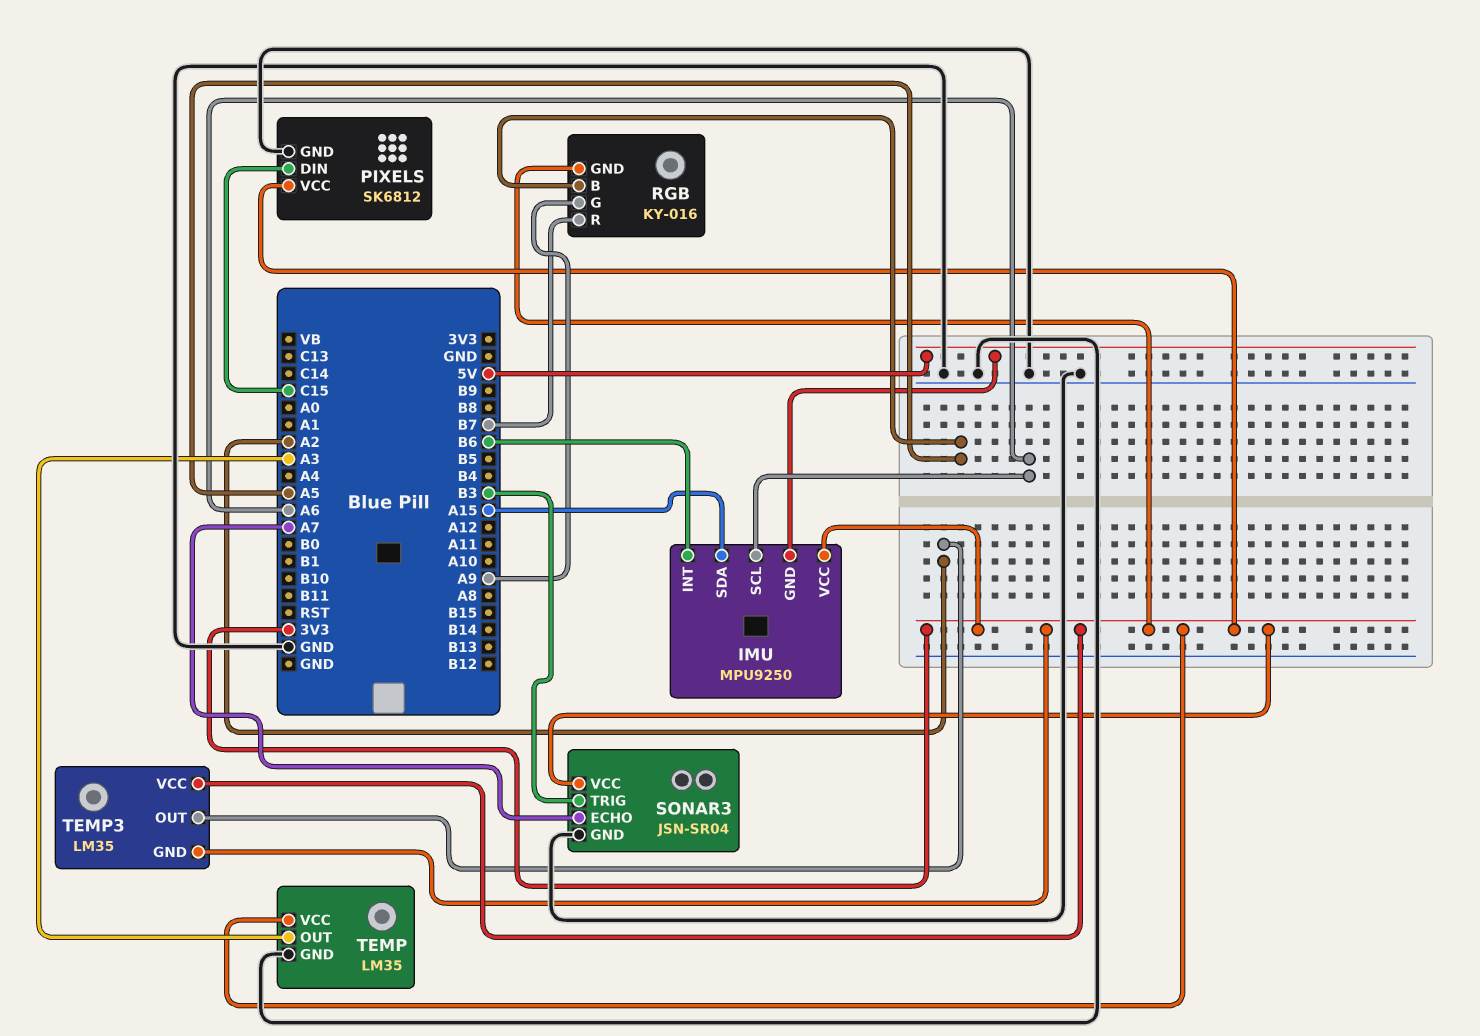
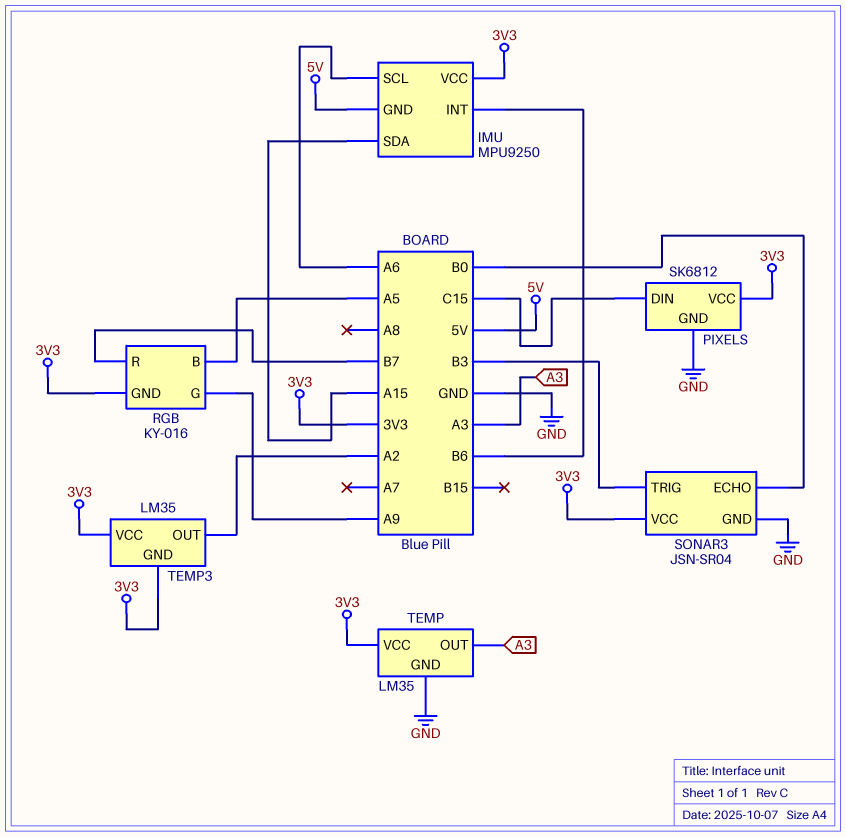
SONAR3 pin ECHO: A7 -> B0

